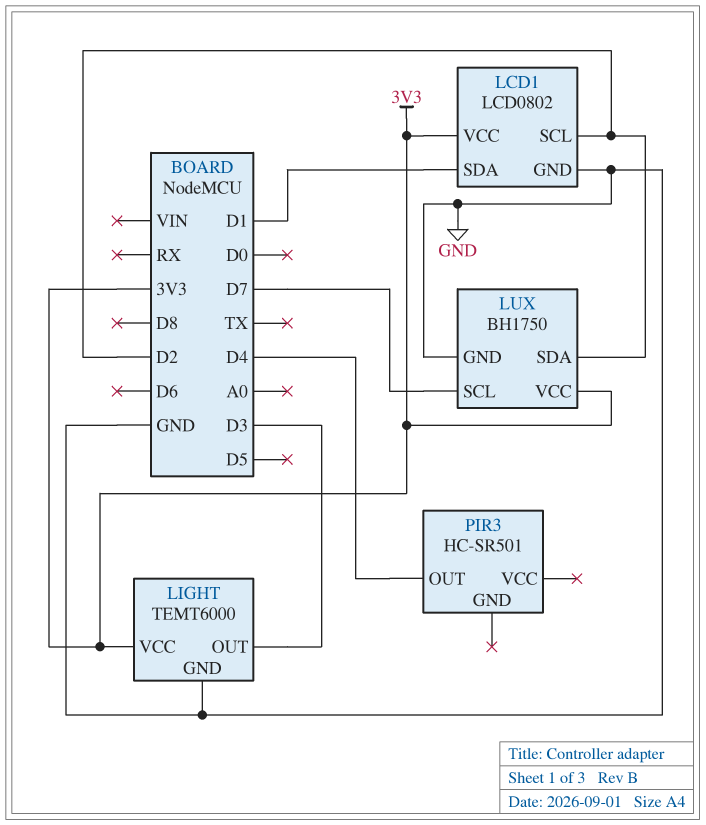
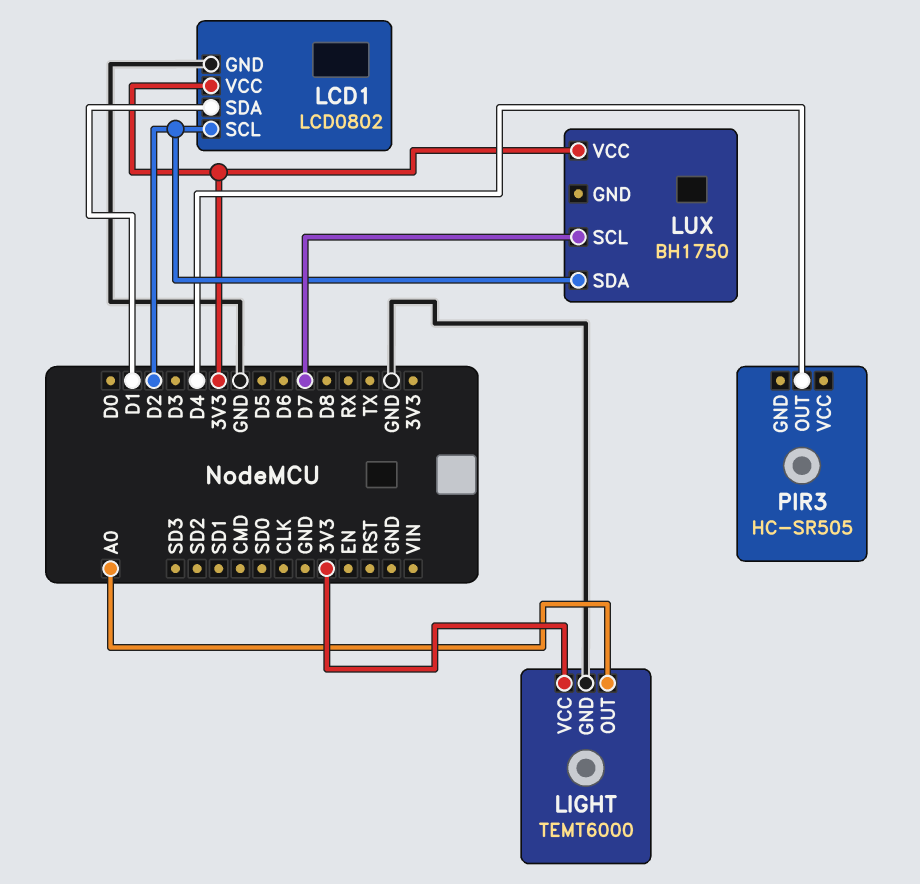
LIGHT pin OUT: D3 -> A0
LUX pin GND: GND -> none
PIR3: HC-SR501 -> HC-SR505

